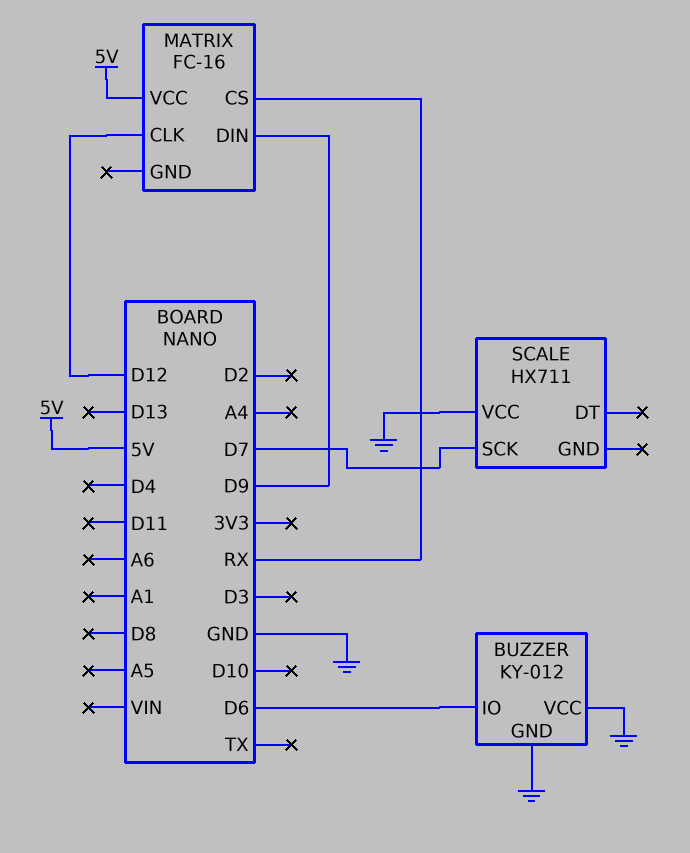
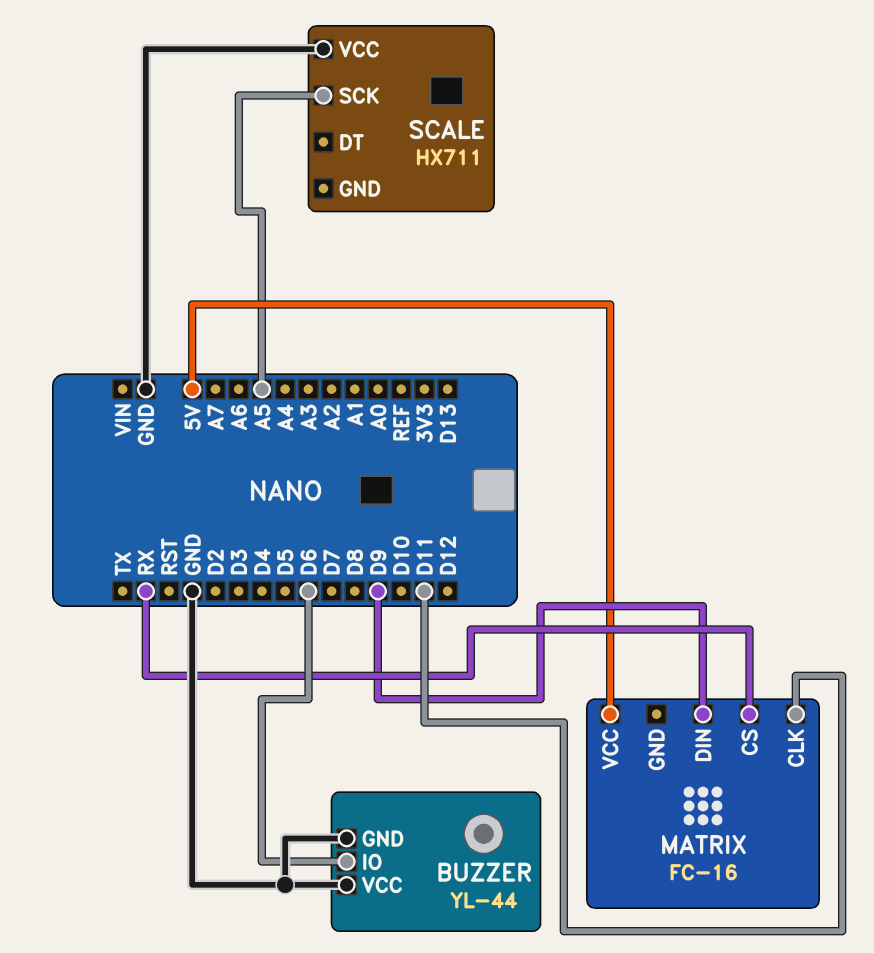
BUZZER: KY-012 -> YL-44
MATRIX pin CLK: D12 -> D11
SCALE pin SCK: D7 -> A5

